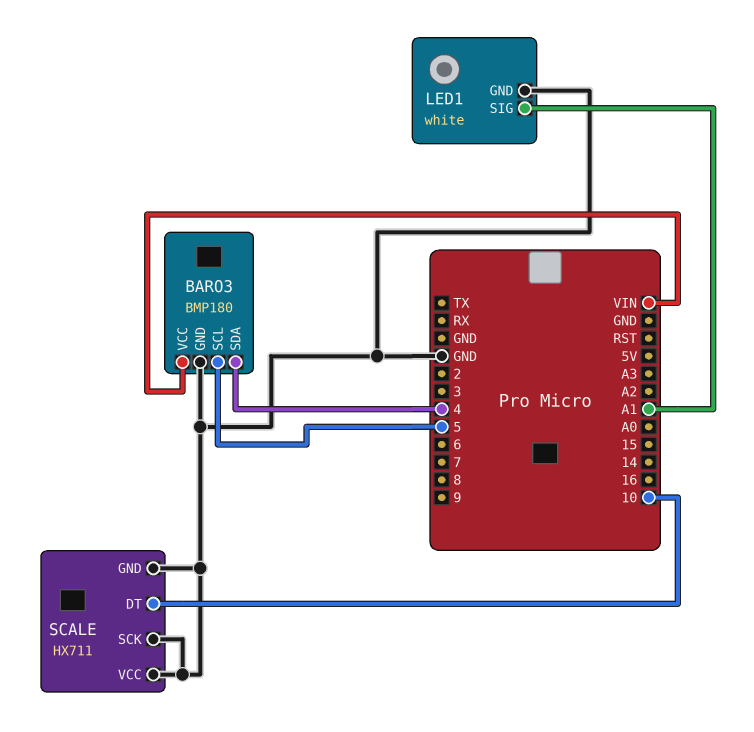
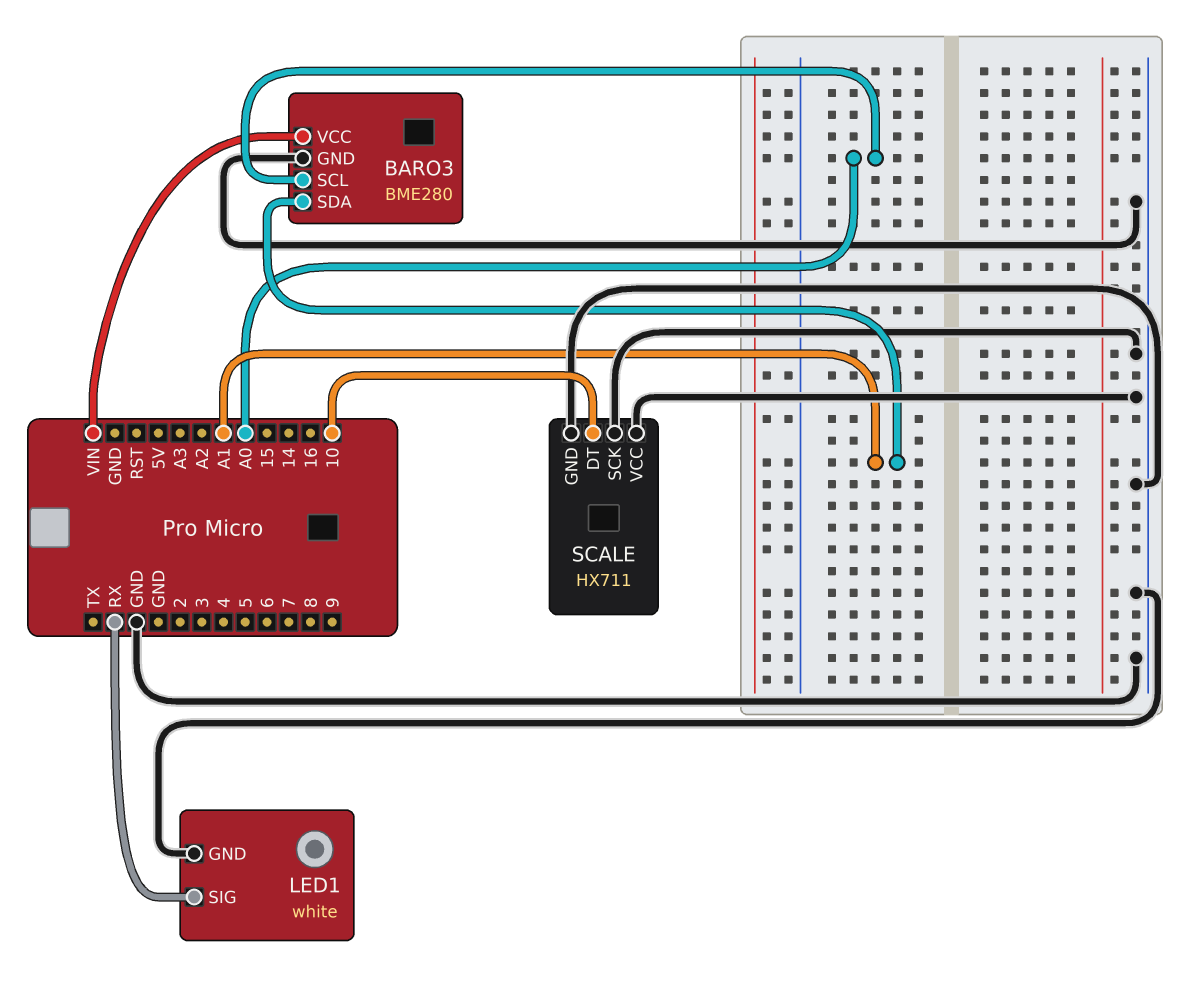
BARO3: BMP180 -> BME280
BARO3 pin SCL: 5 -> A0
BARO3 pin SDA: 4 -> A1
LED1 pin SIG: A1 -> RX

